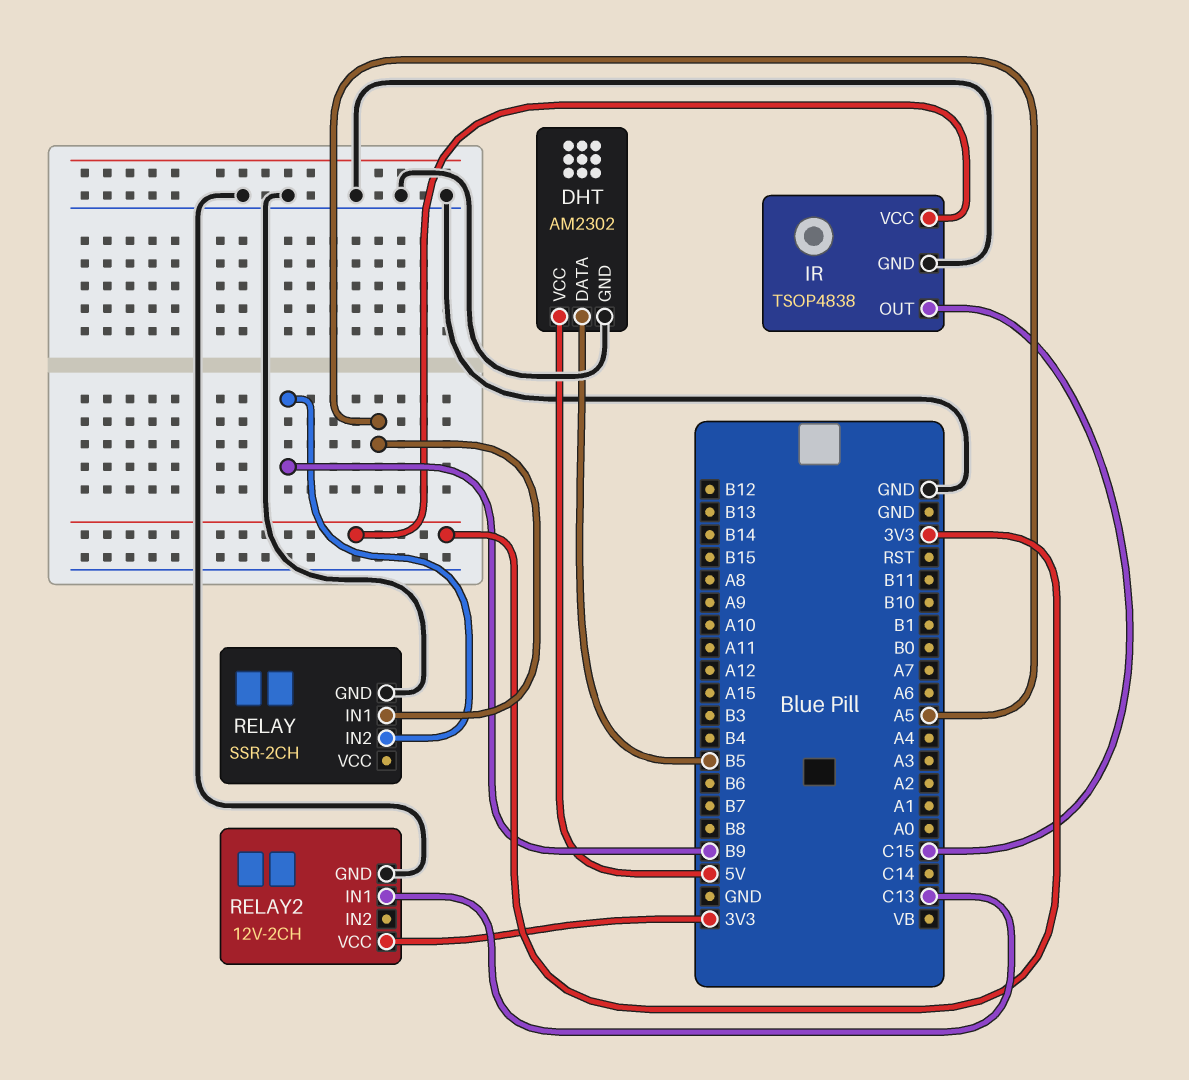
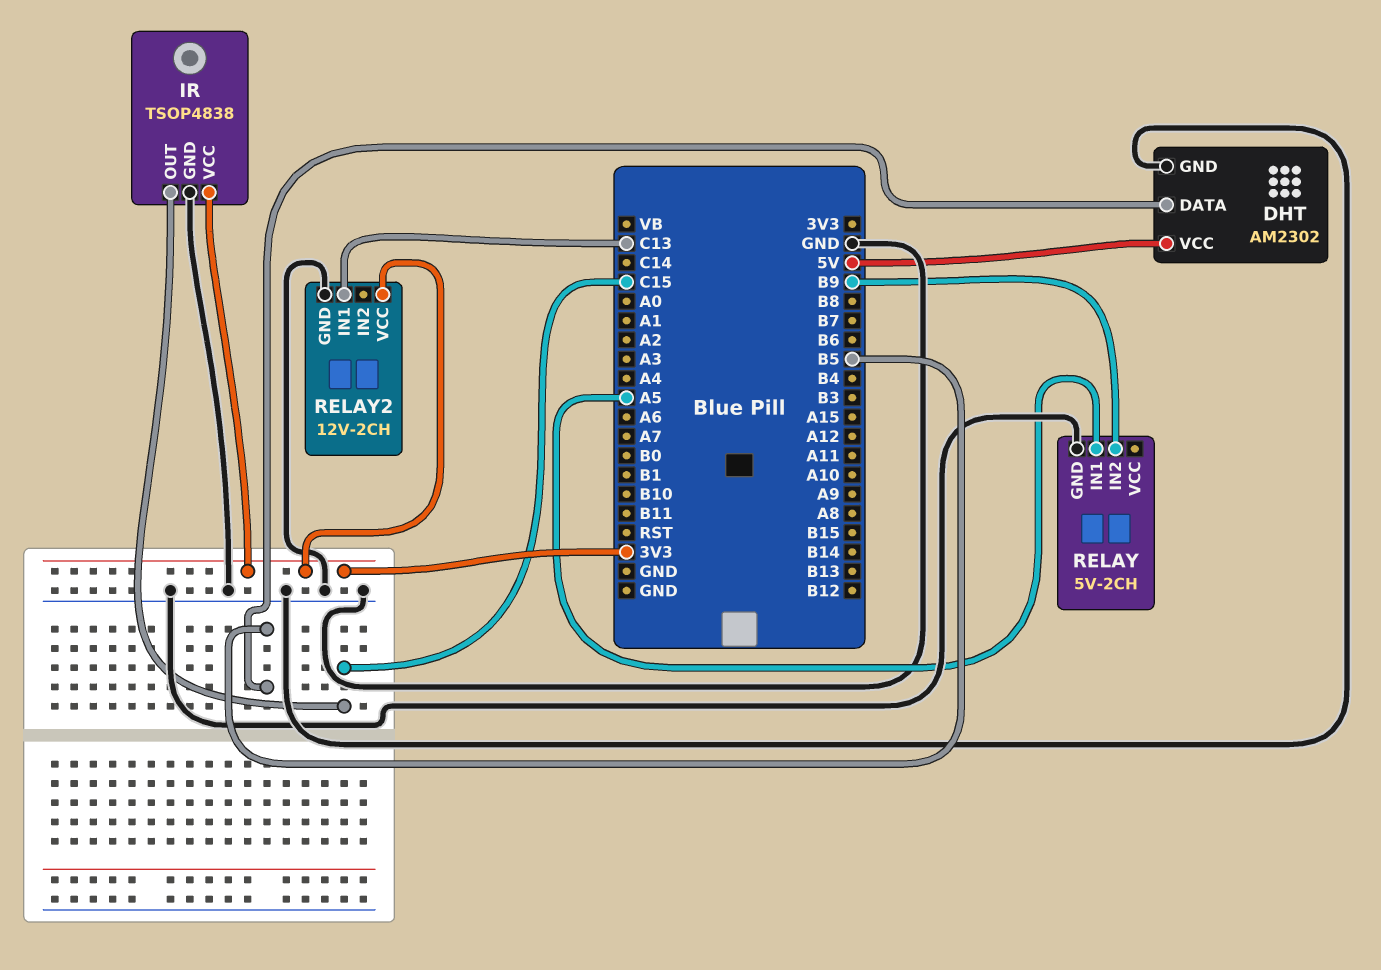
RELAY: SSR-2CH -> 5V-2CH

